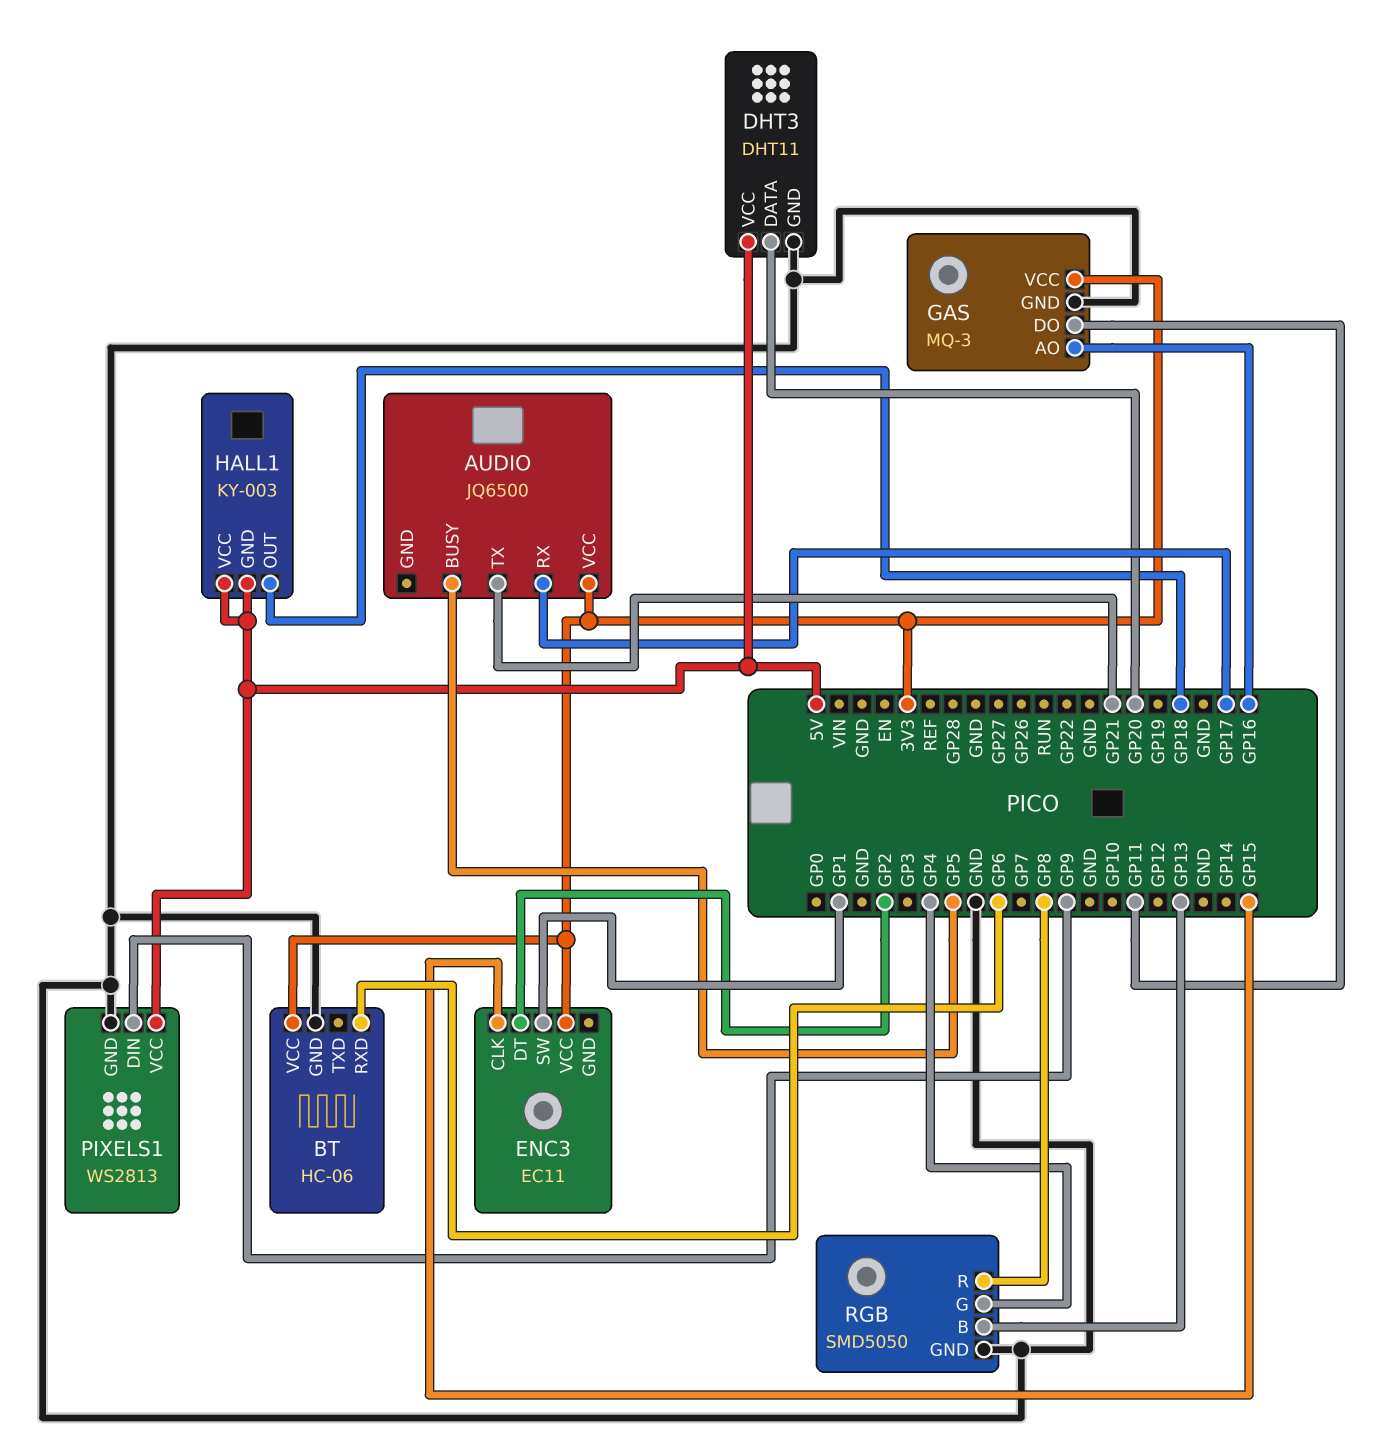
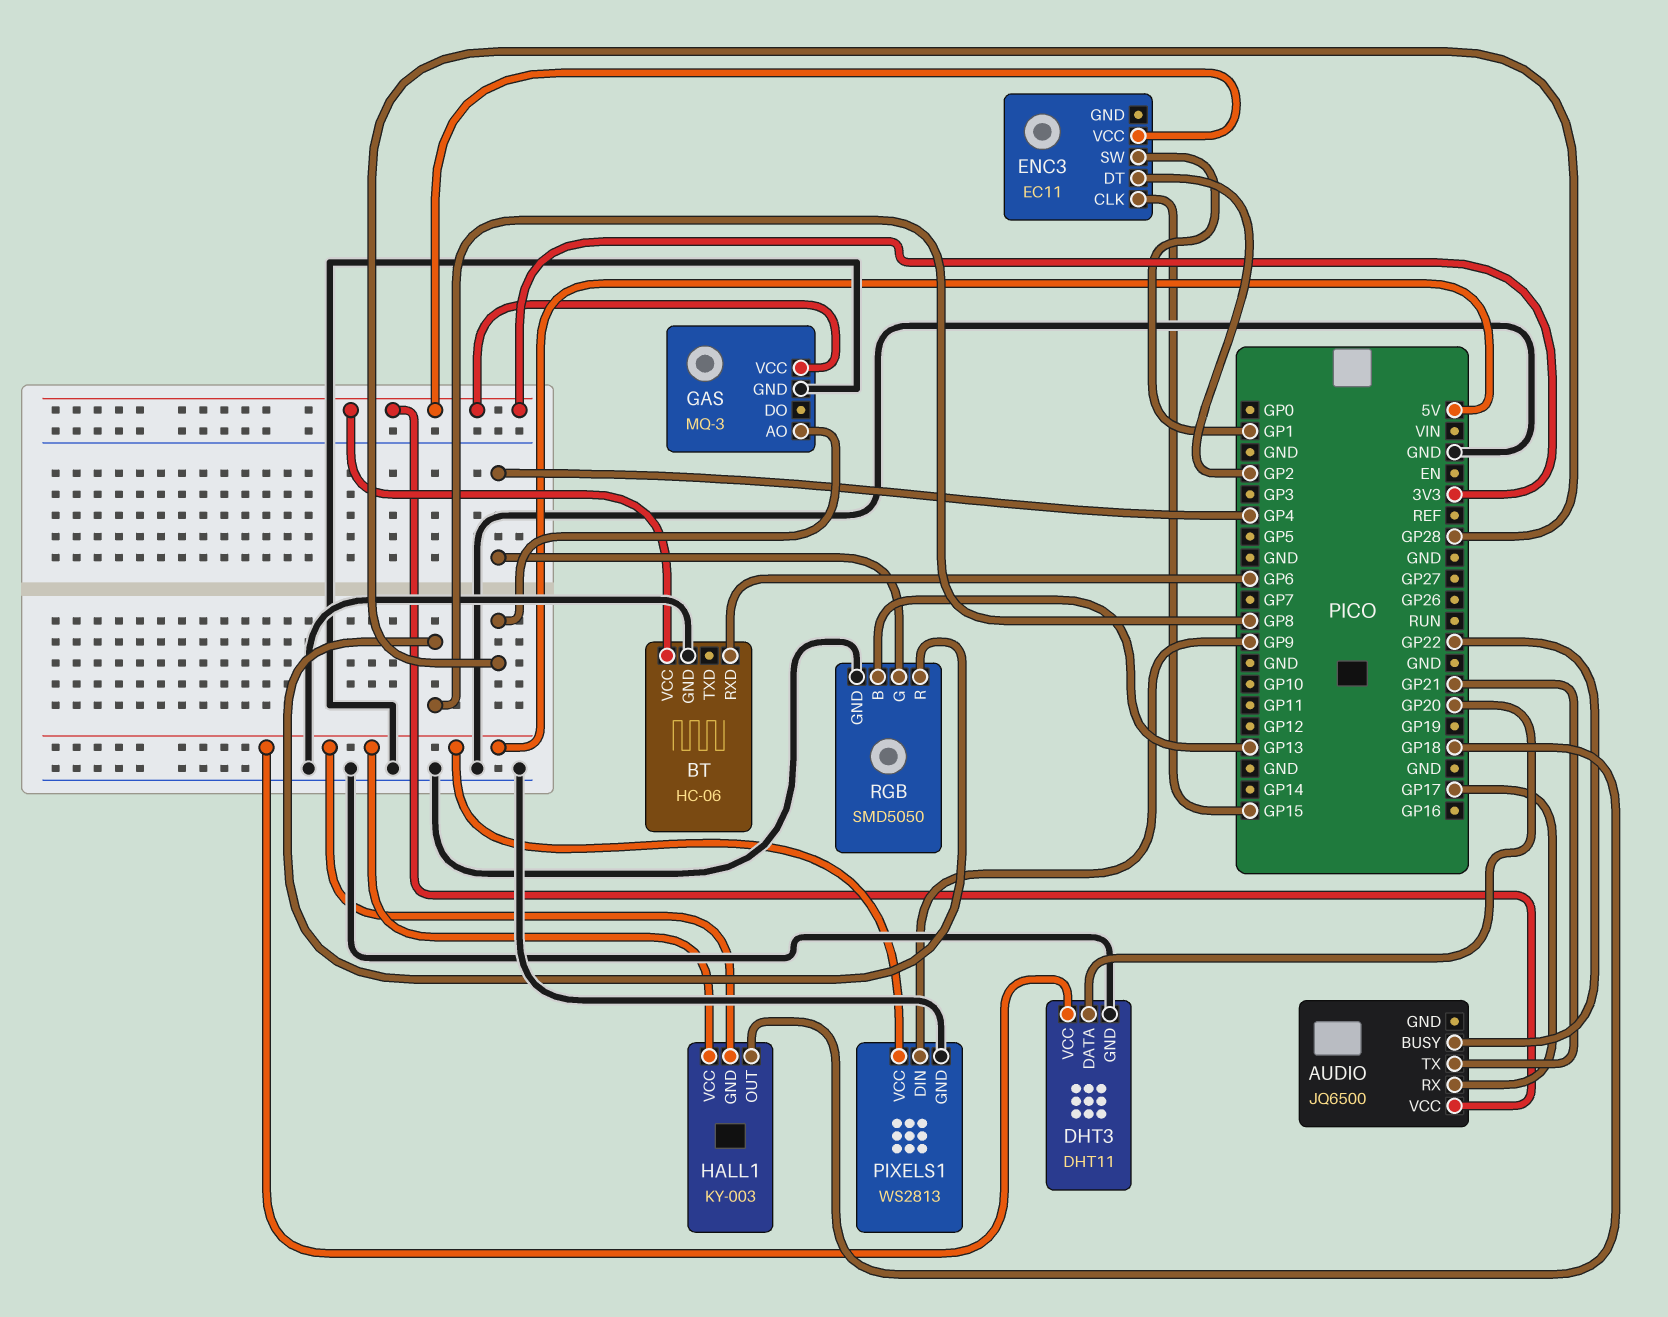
AUDIO pin BUSY: GP5 -> GP22
GAS pin AO: GP16 -> GP28
GAS pin DO: GP11 -> none

